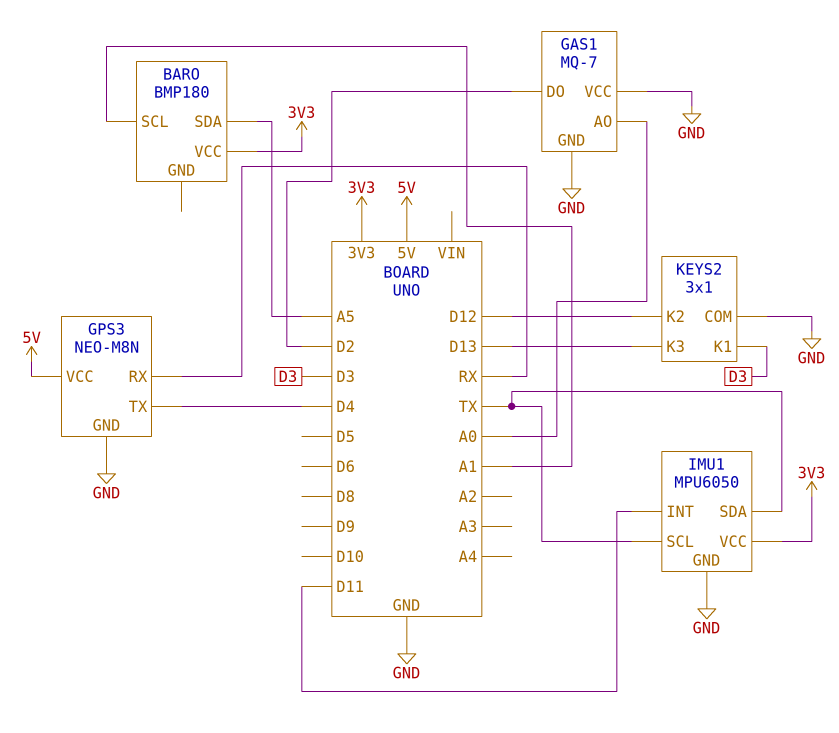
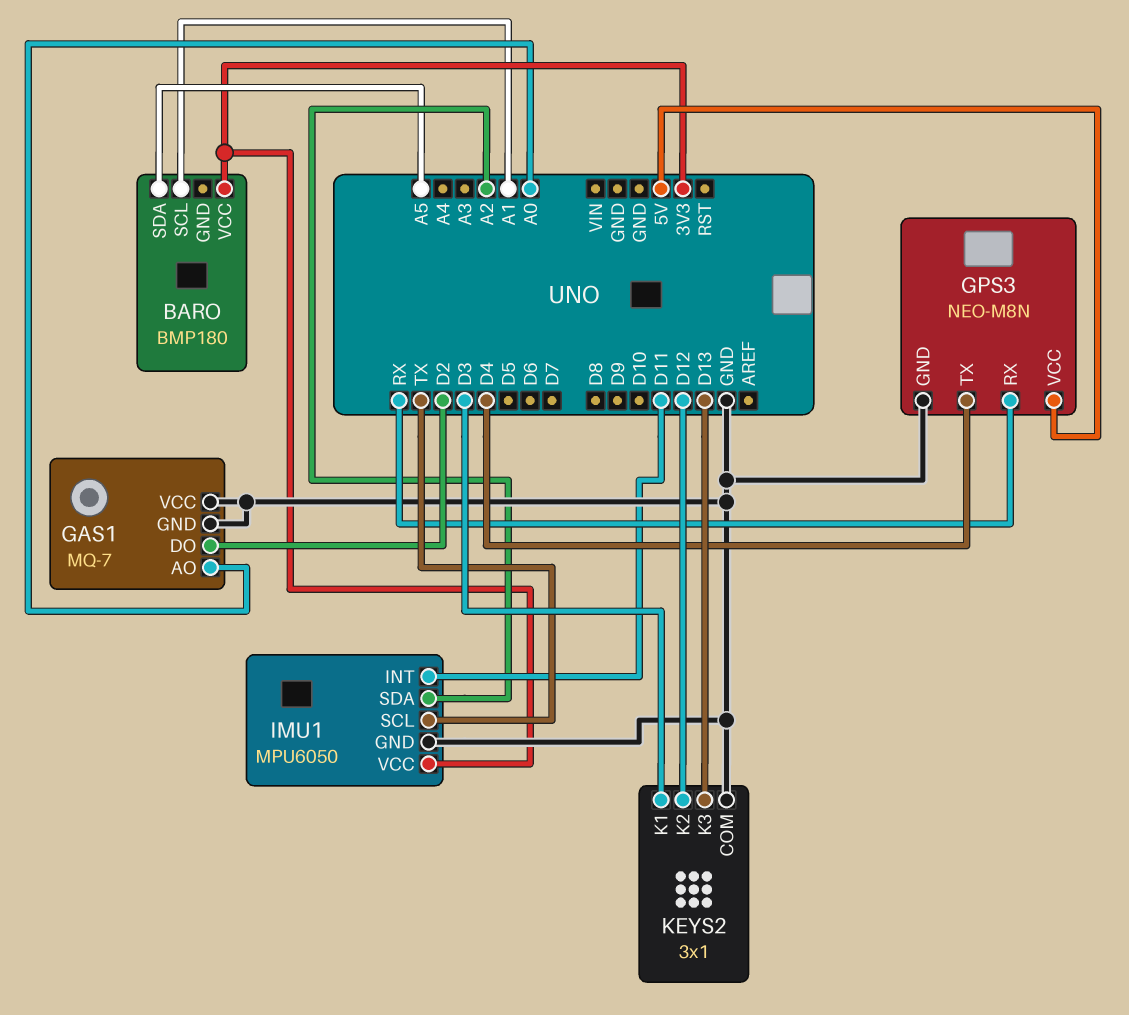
IMU1 pin SDA: TX -> A2

